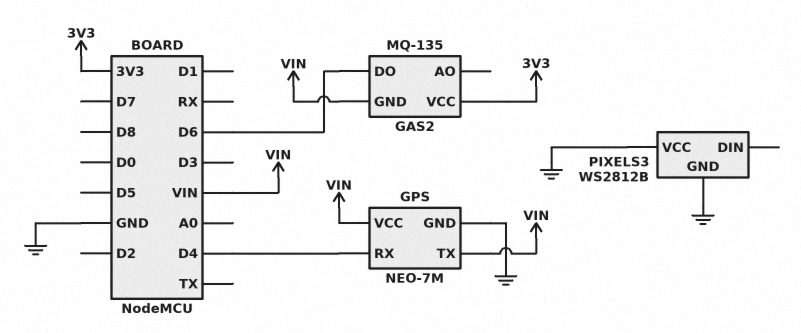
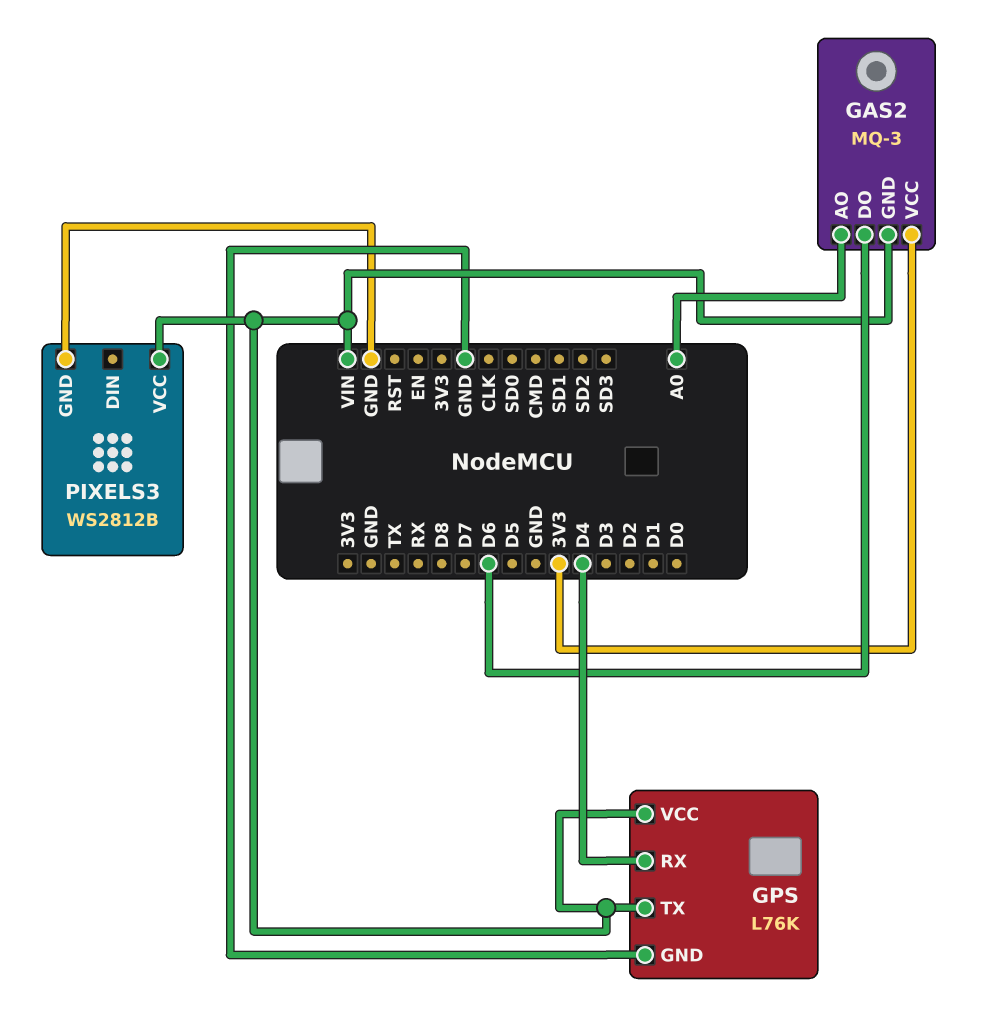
GAS2: MQ-135 -> MQ-3
GAS2 pin AO: none -> A0
GPS: NEO-7M -> L76K
PIXELS3 pin VCC: GND -> VIN

